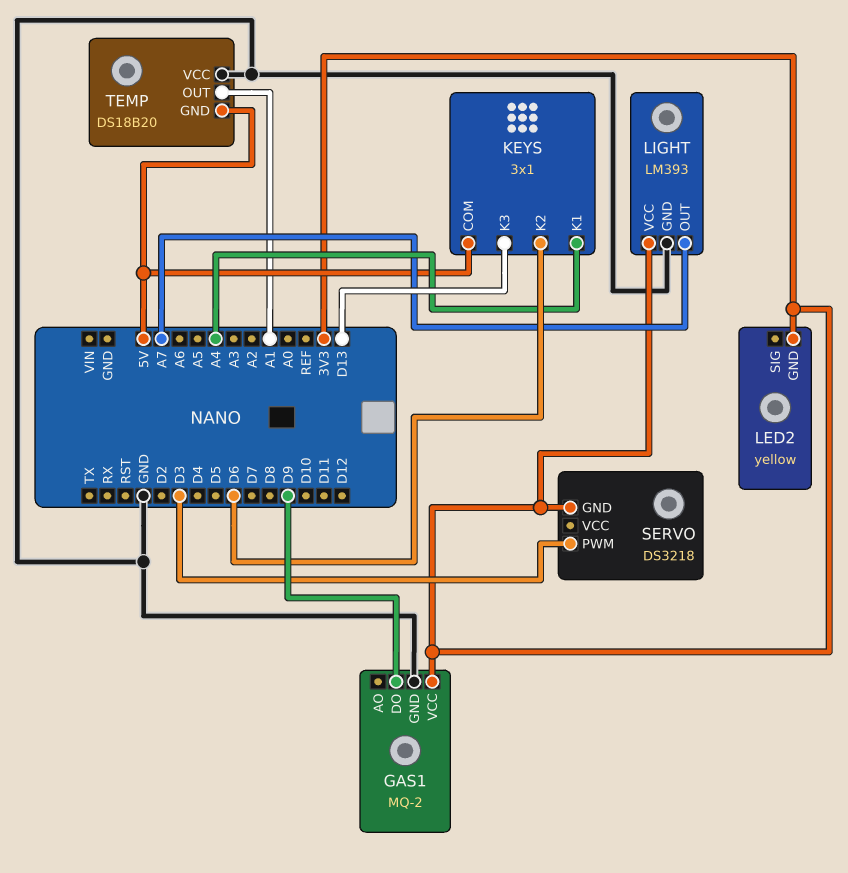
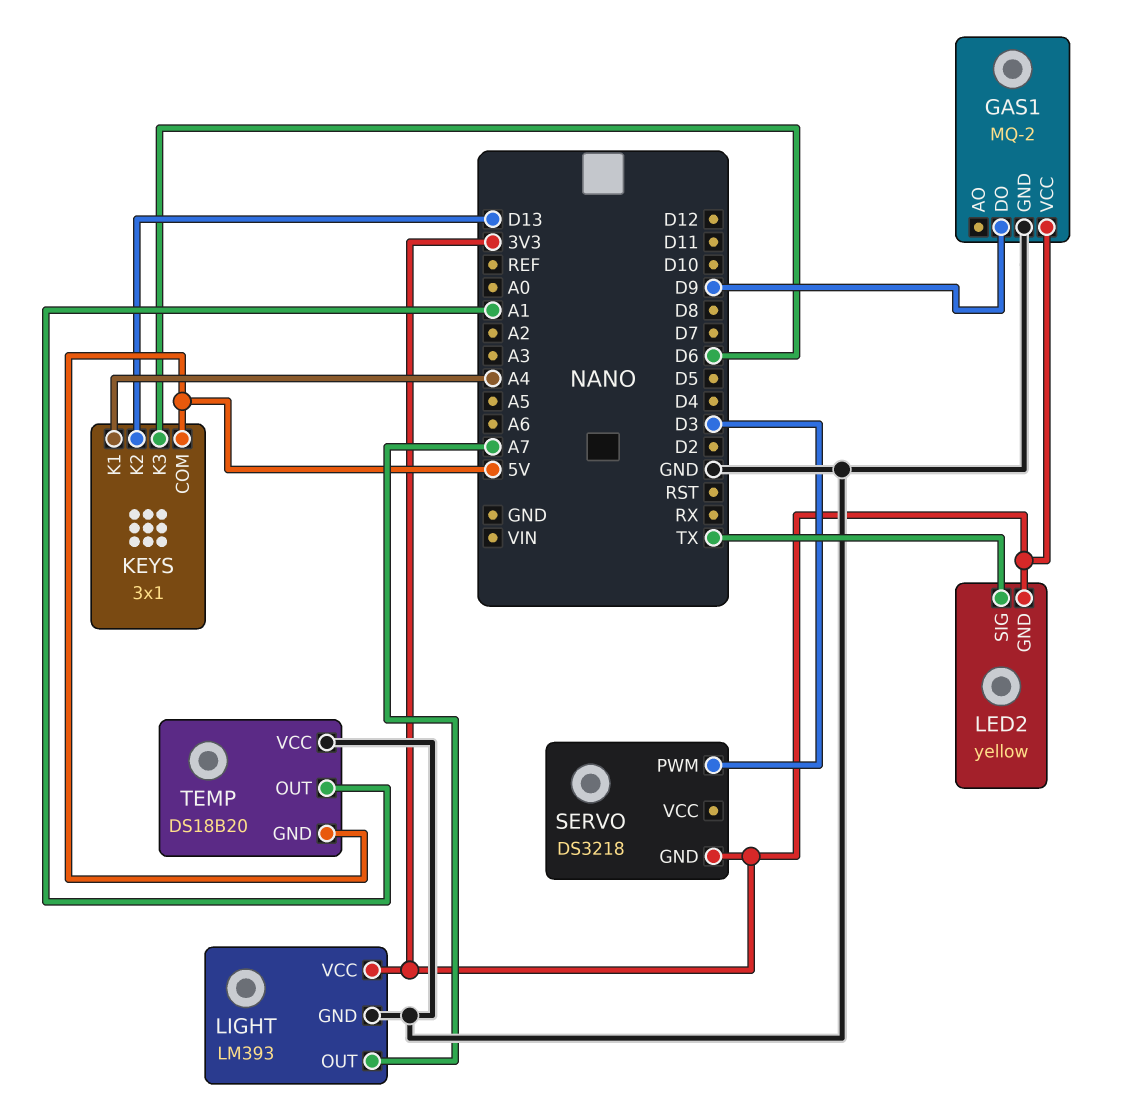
KEYS pin K2: D6 -> D13
KEYS pin K3: D13 -> D6
LED2 pin SIG: none -> TX

